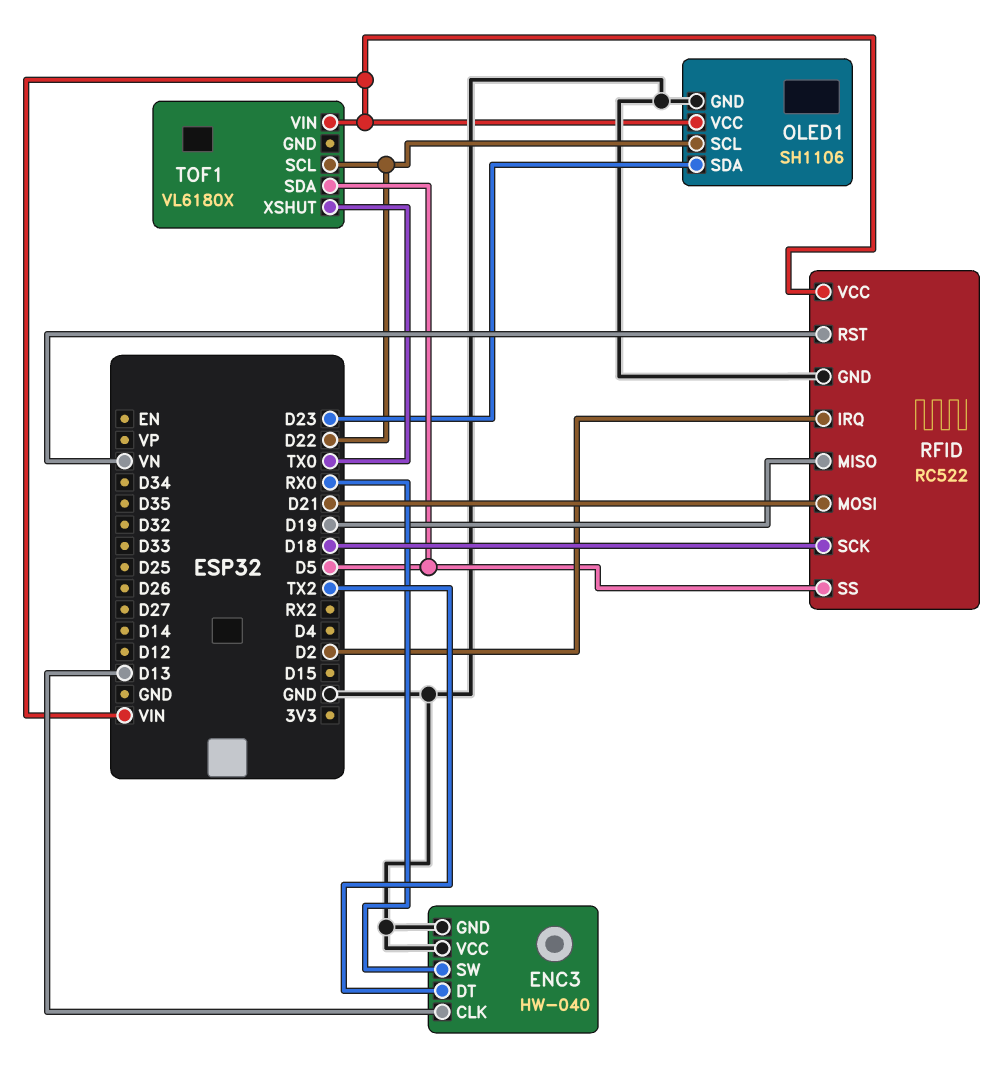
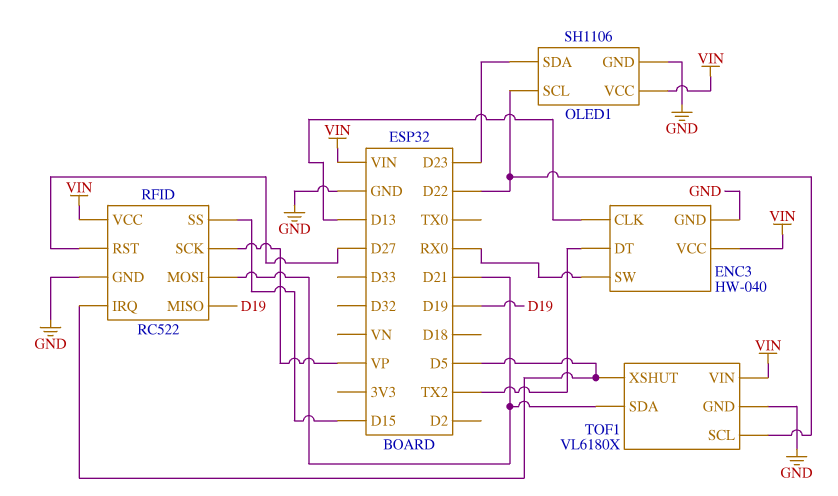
ENC3 pin VCC: GND -> VIN
RFID pin IRQ: D2 -> D5
RFID pin RST: VN -> D27
RFID pin SCK: D18 -> VP
RFID pin SS: D5 -> D15
TOF1 pin GND: none -> GND
TOF1 pin SDA: D5 -> D21
TOF1 pin XSHUT: TX0 -> D5

